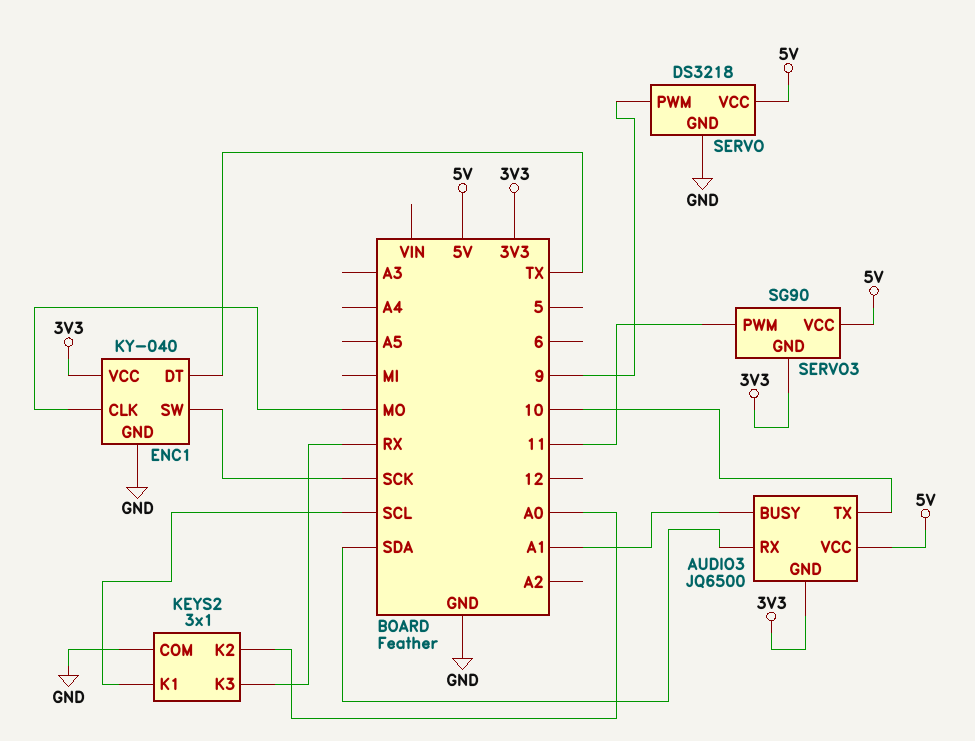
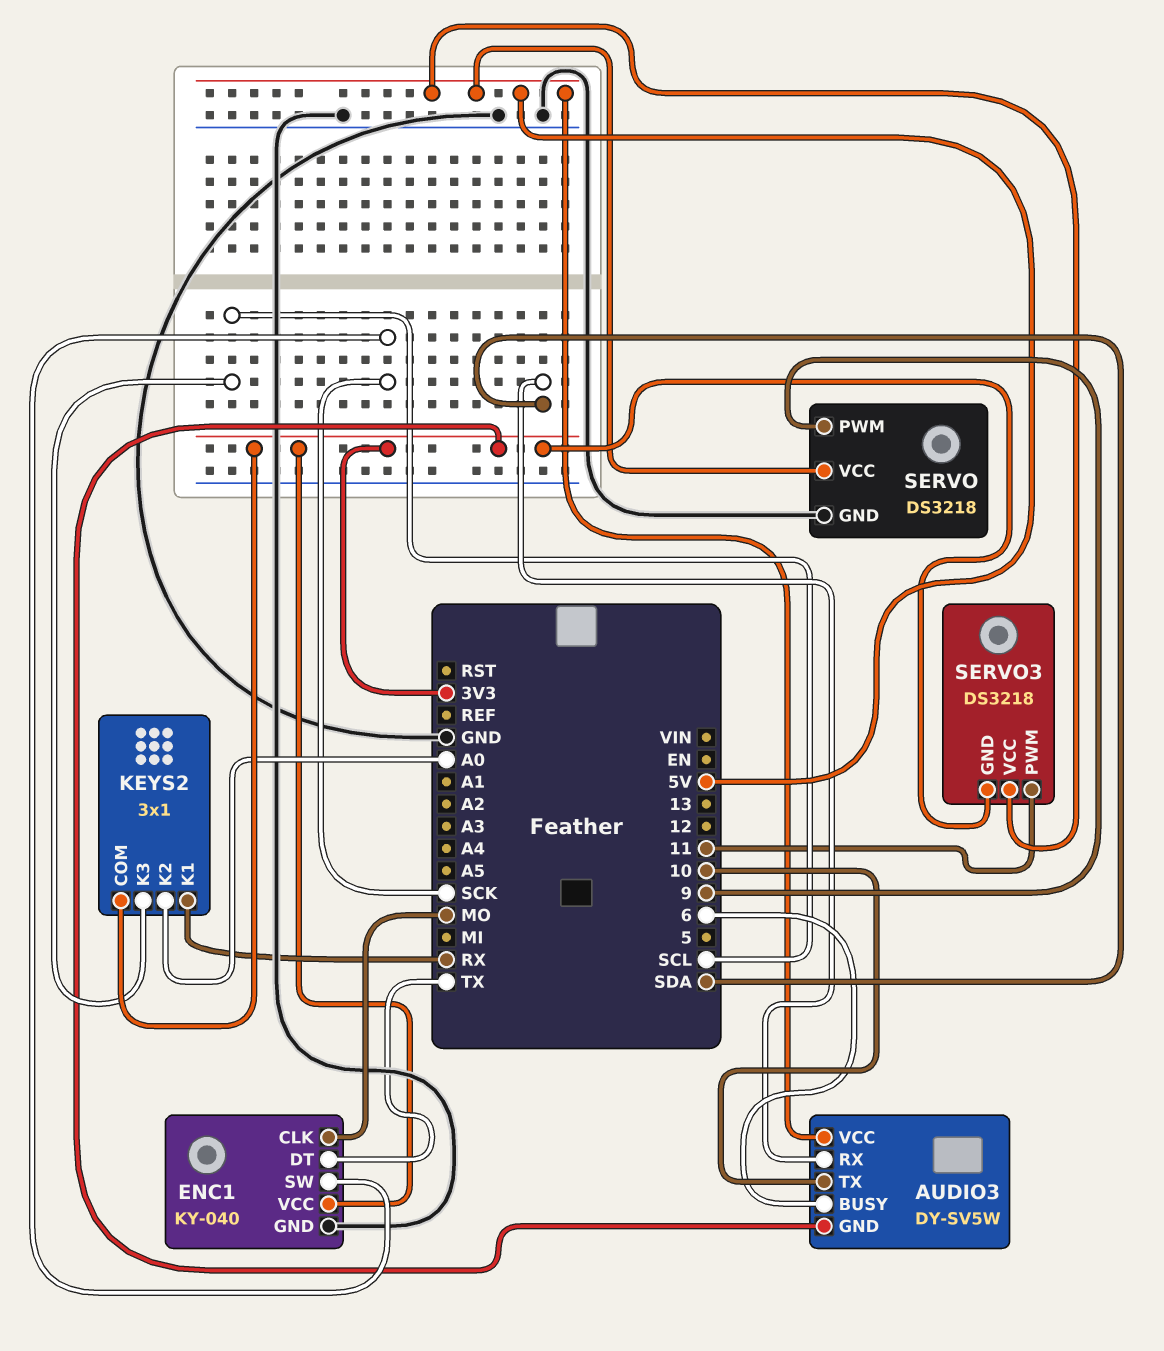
AUDIO3: JQ6500 -> DY-SV5W
AUDIO3 pin BUSY: A1 -> 6
KEYS2 pin COM: GND -> 3V3
KEYS2 pin K1: SCL -> RX
KEYS2 pin K3: RX -> SCL
SERVO3: SG90 -> DS3218

